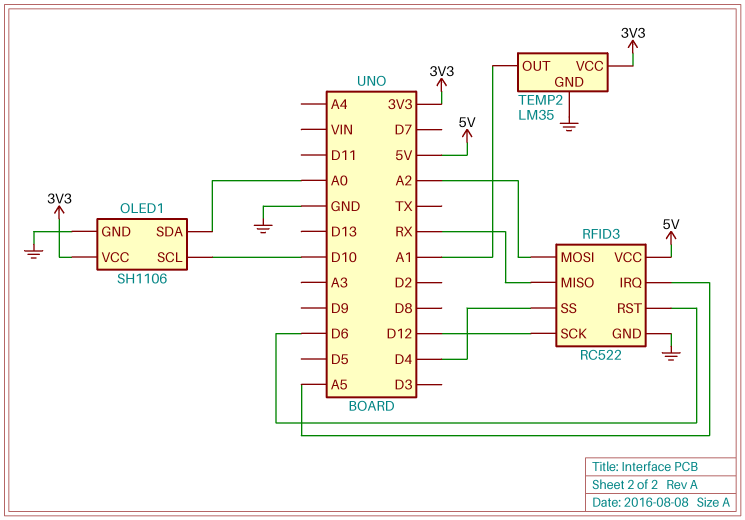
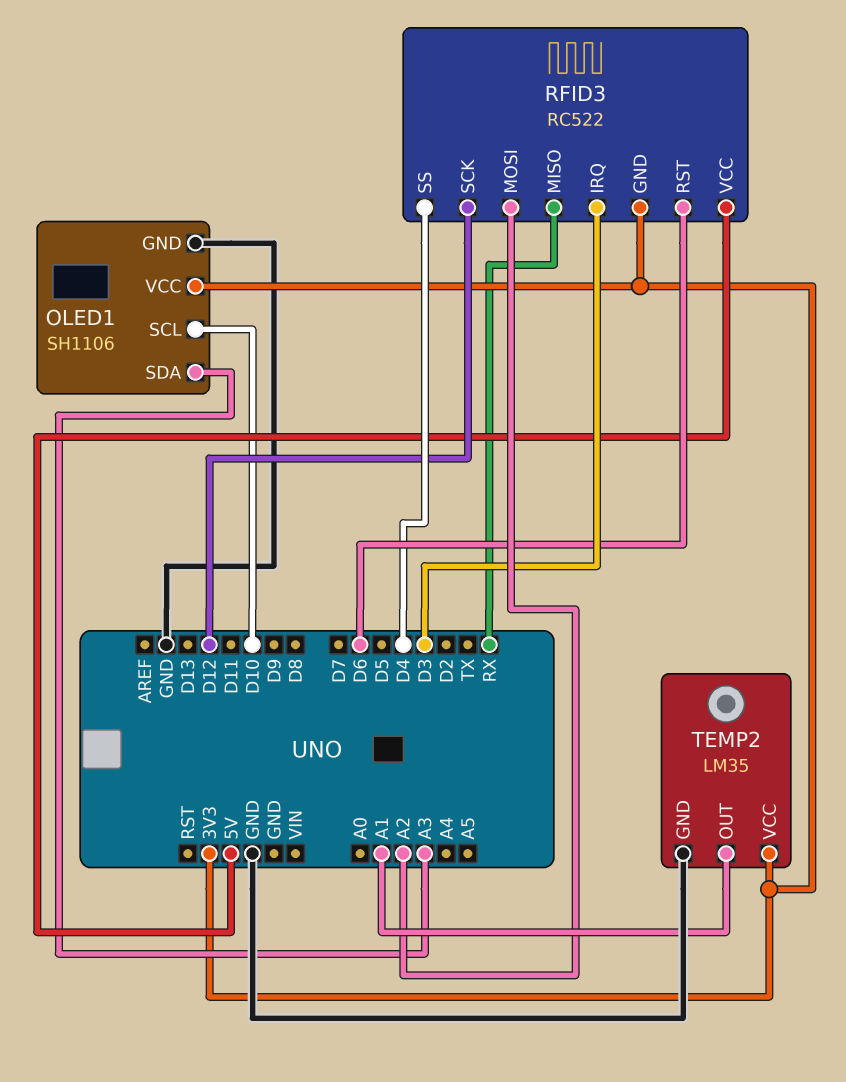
OLED1 pin SDA: A0 -> A3
RFID3 pin GND: GND -> 3V3
RFID3 pin IRQ: A5 -> D3

